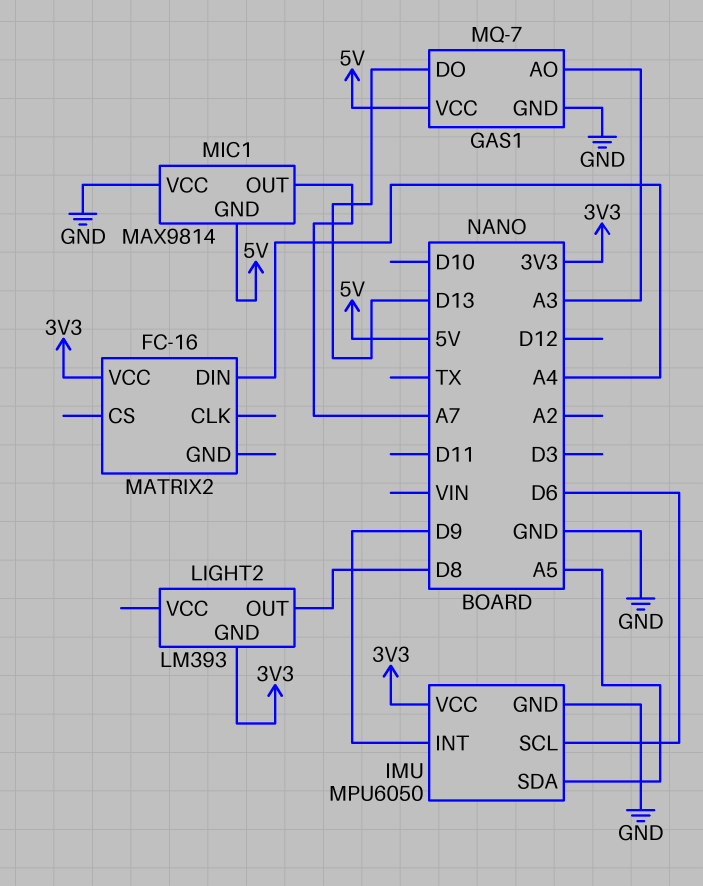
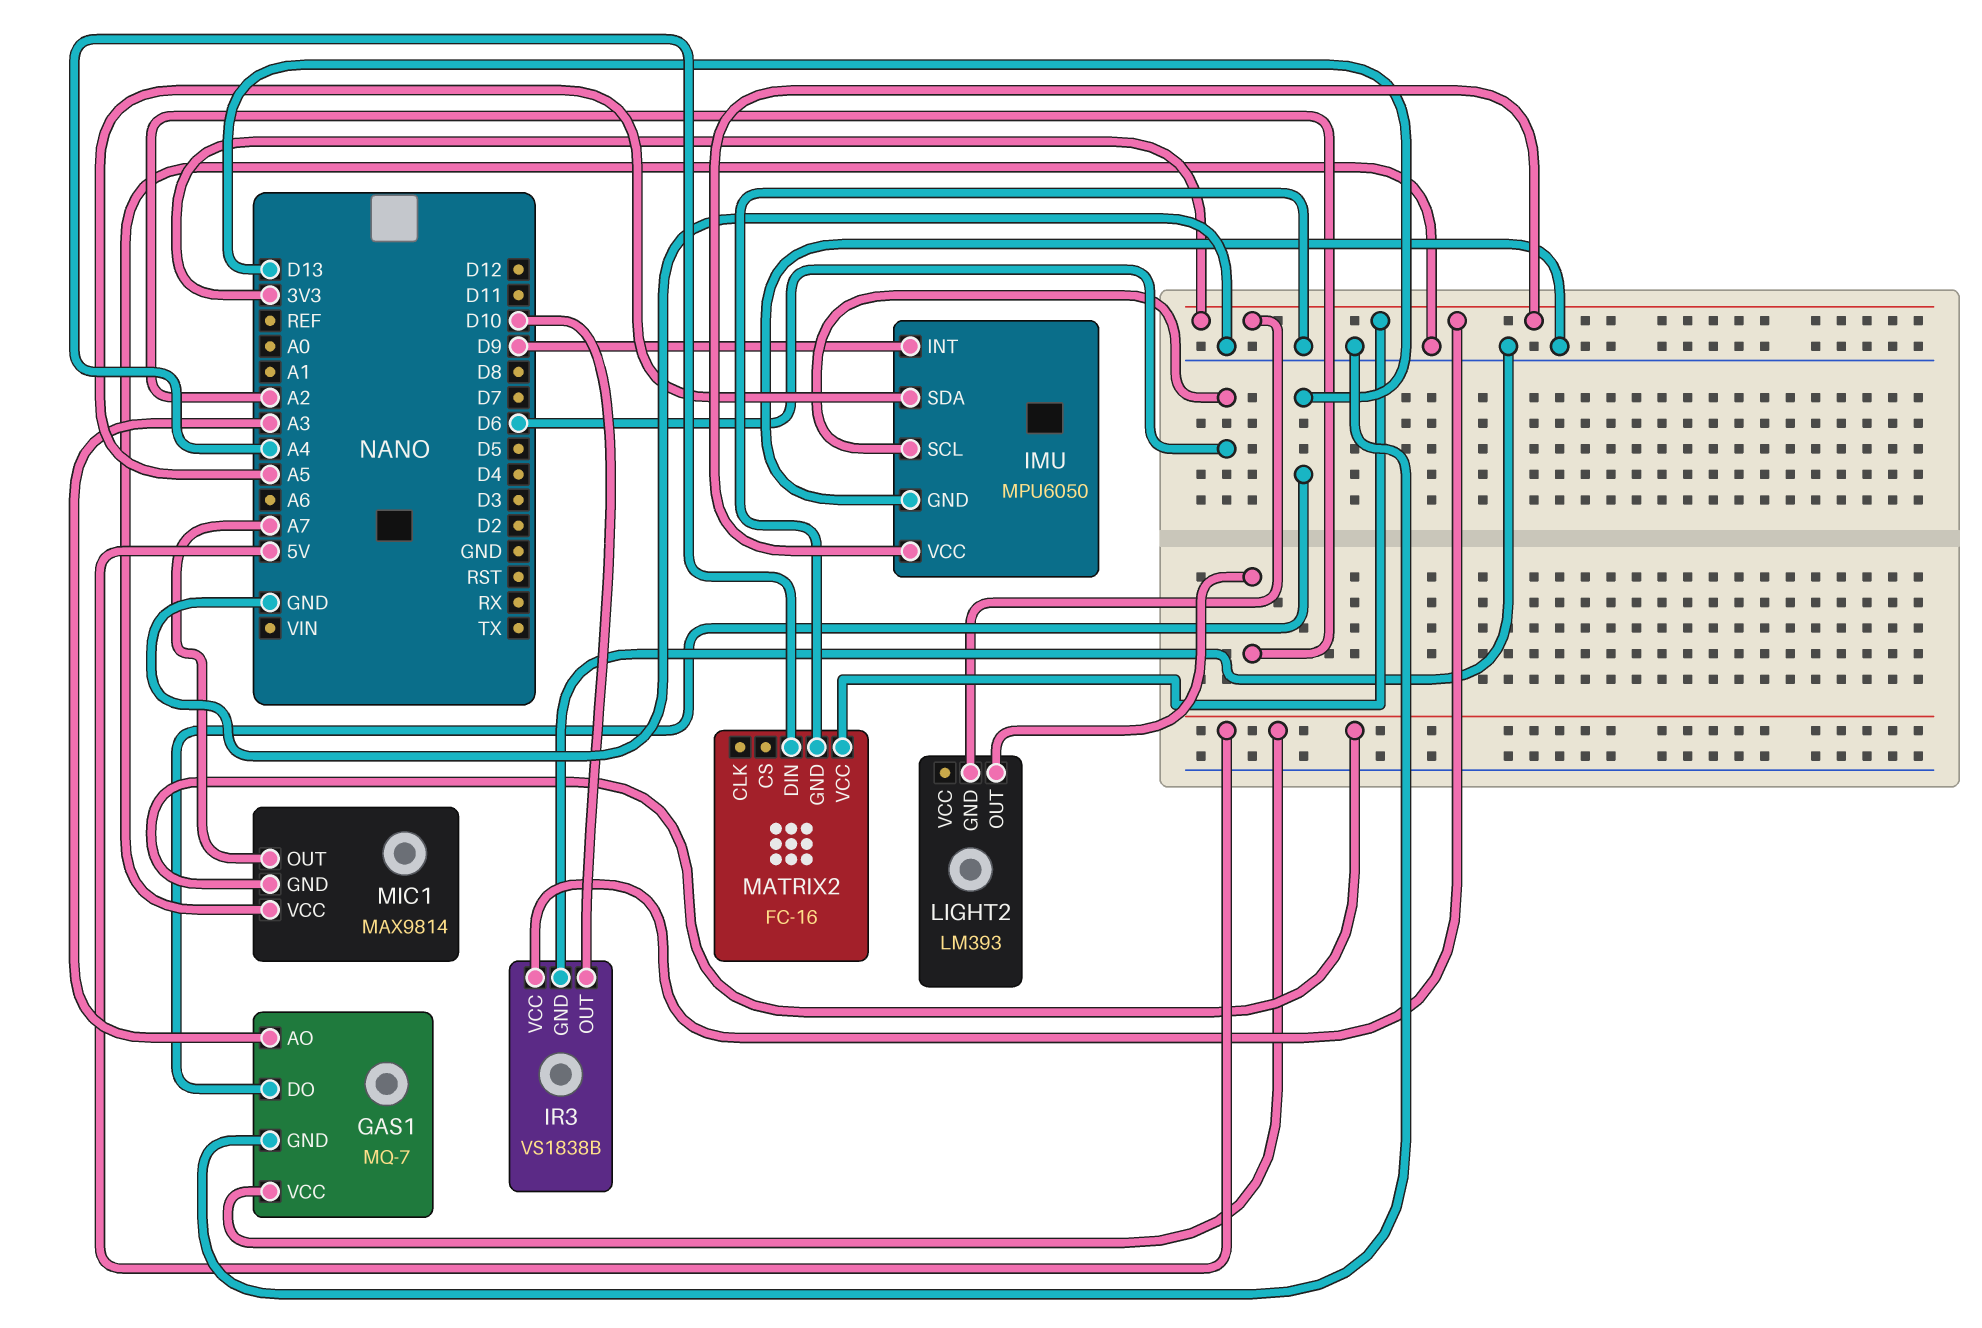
IR3: none -> VS1838B
IR3 pin GND: none -> GND
IR3 pin OUT: none -> D10
IR3 pin VCC: none -> 3V3
LIGHT2 pin OUT: D8 -> A2
MATRIX2 pin GND: none -> GND

